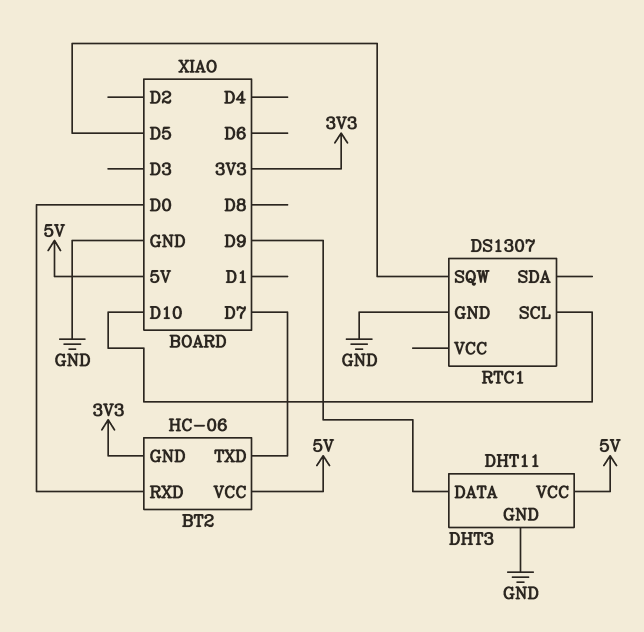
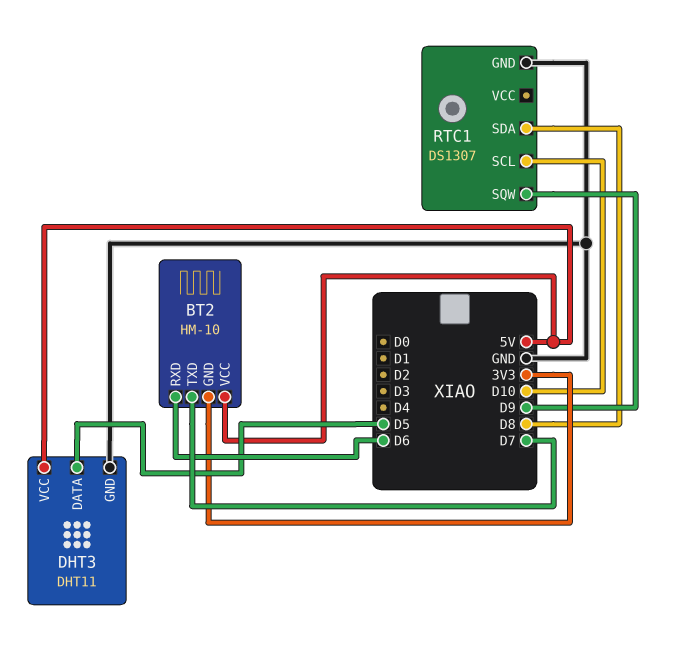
BT2: HC-06 -> HM-10
BT2 pin RXD: D0 -> D6
DHT3 pin DATA: D9 -> D5
RTC1 pin SDA: none -> D8
RTC1 pin SQW: D5 -> D9

